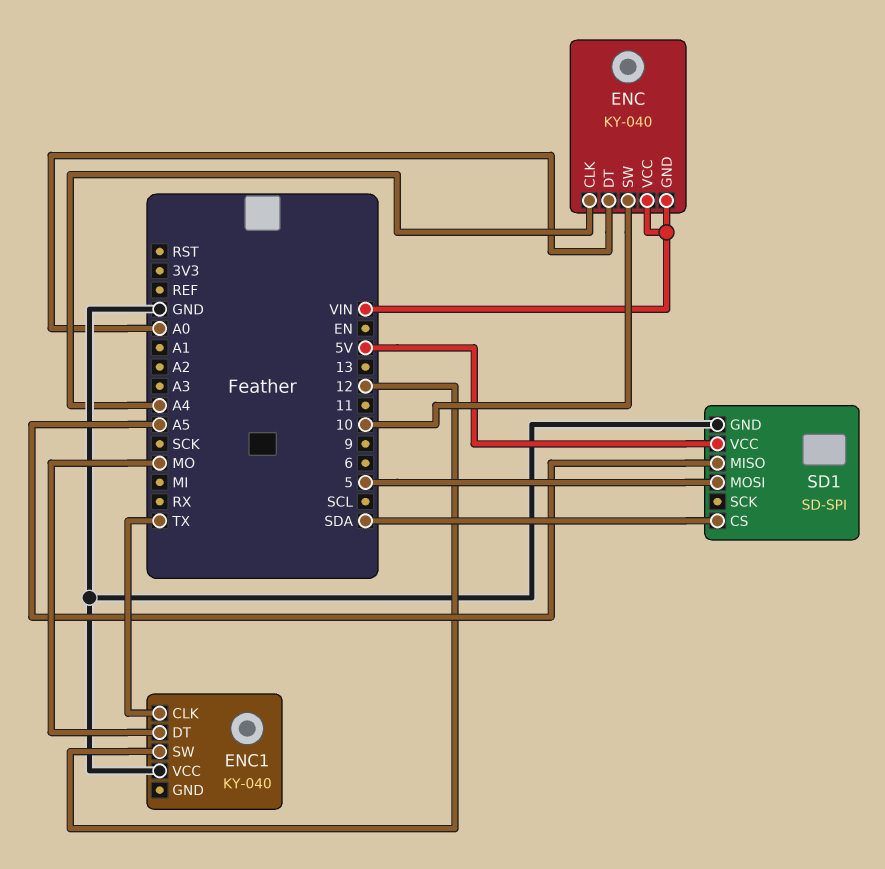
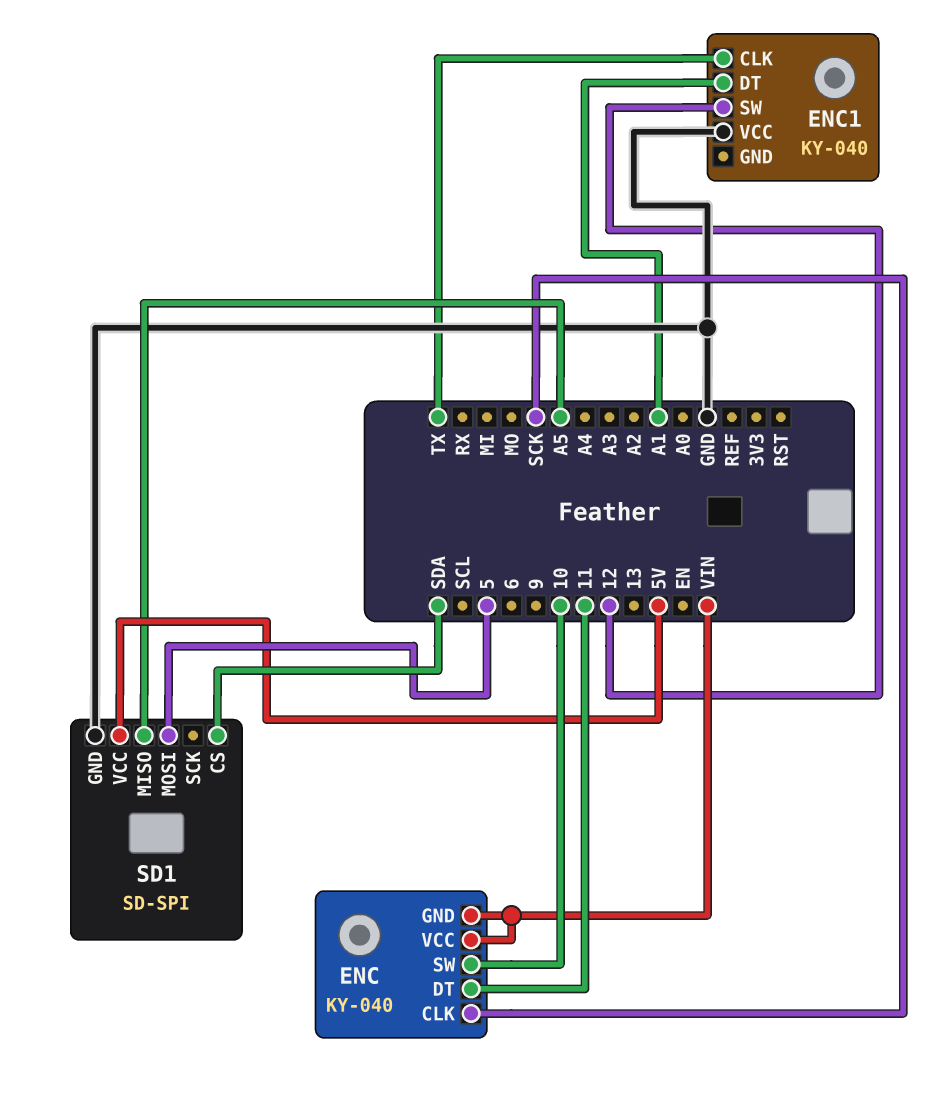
ENC pin CLK: A4 -> SCK
ENC pin DT: A0 -> 11
ENC1 pin DT: MO -> A1

